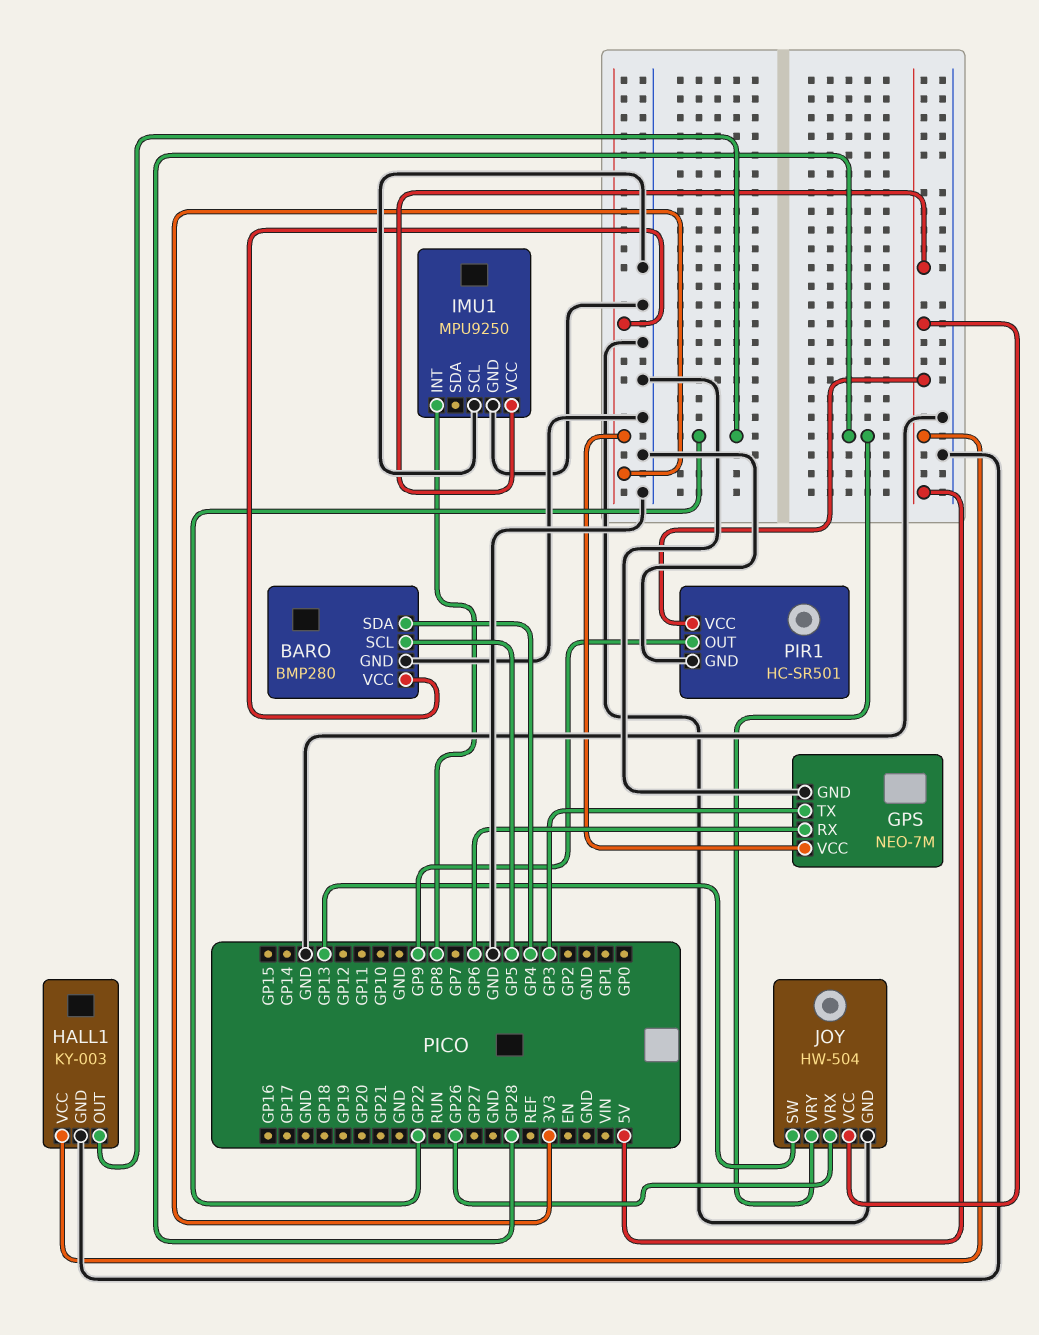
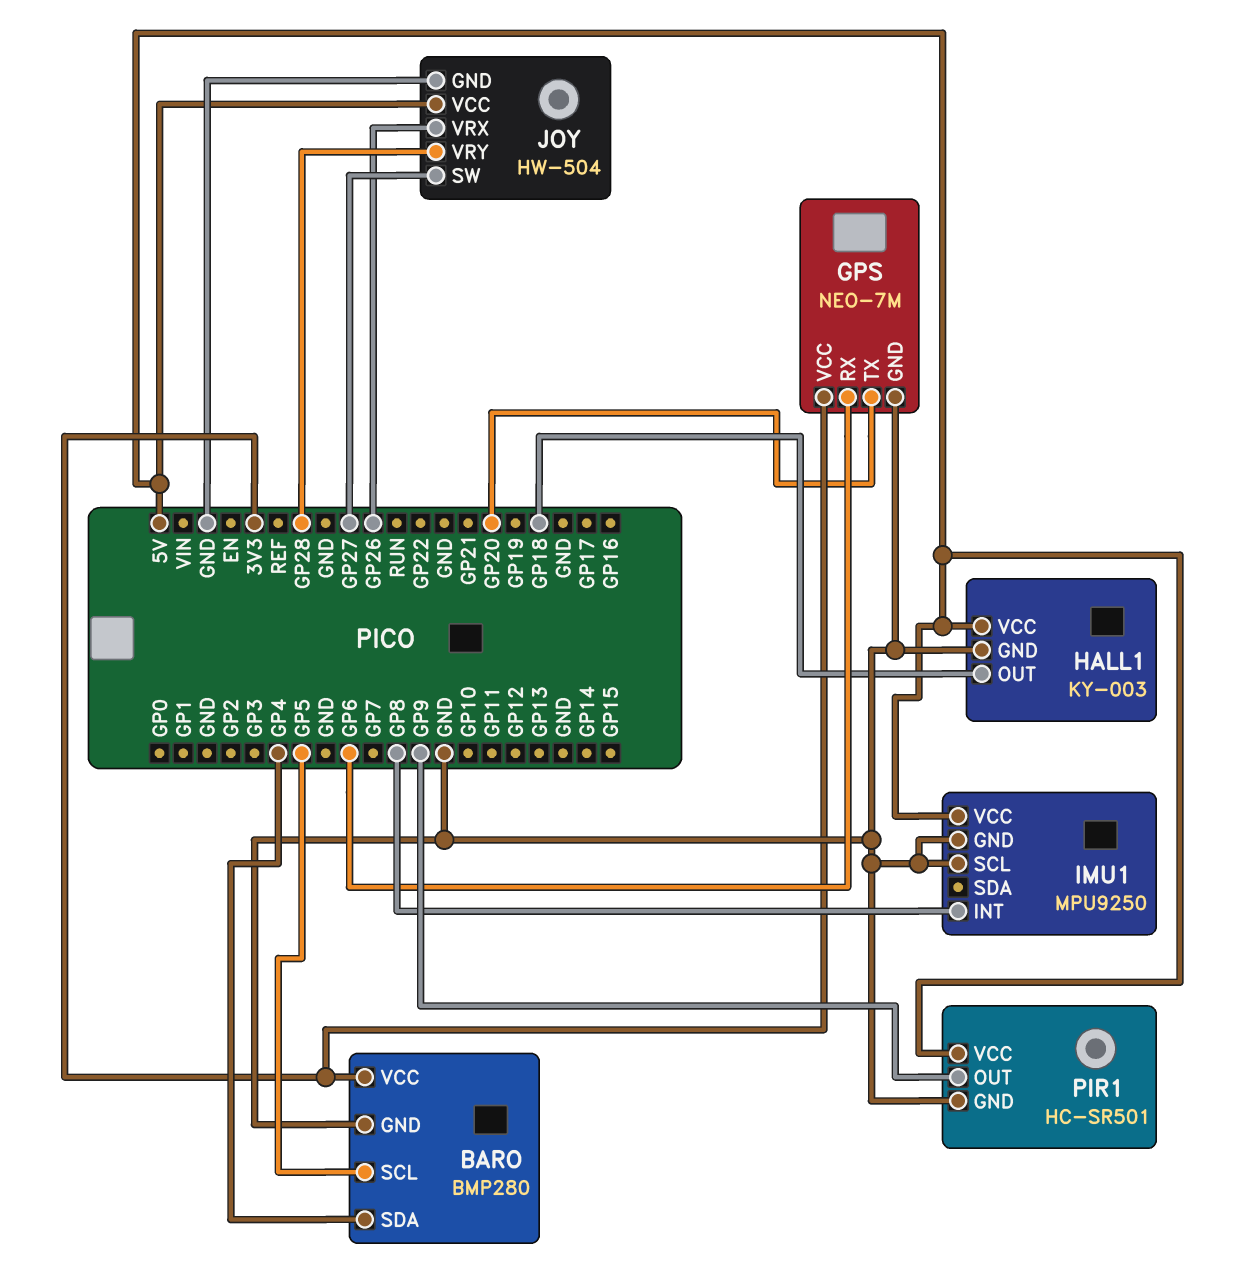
GPS pin TX: GP3 -> GP20
HALL1 pin OUT: GP22 -> GP18
JOY pin SW: GP13 -> GP27

